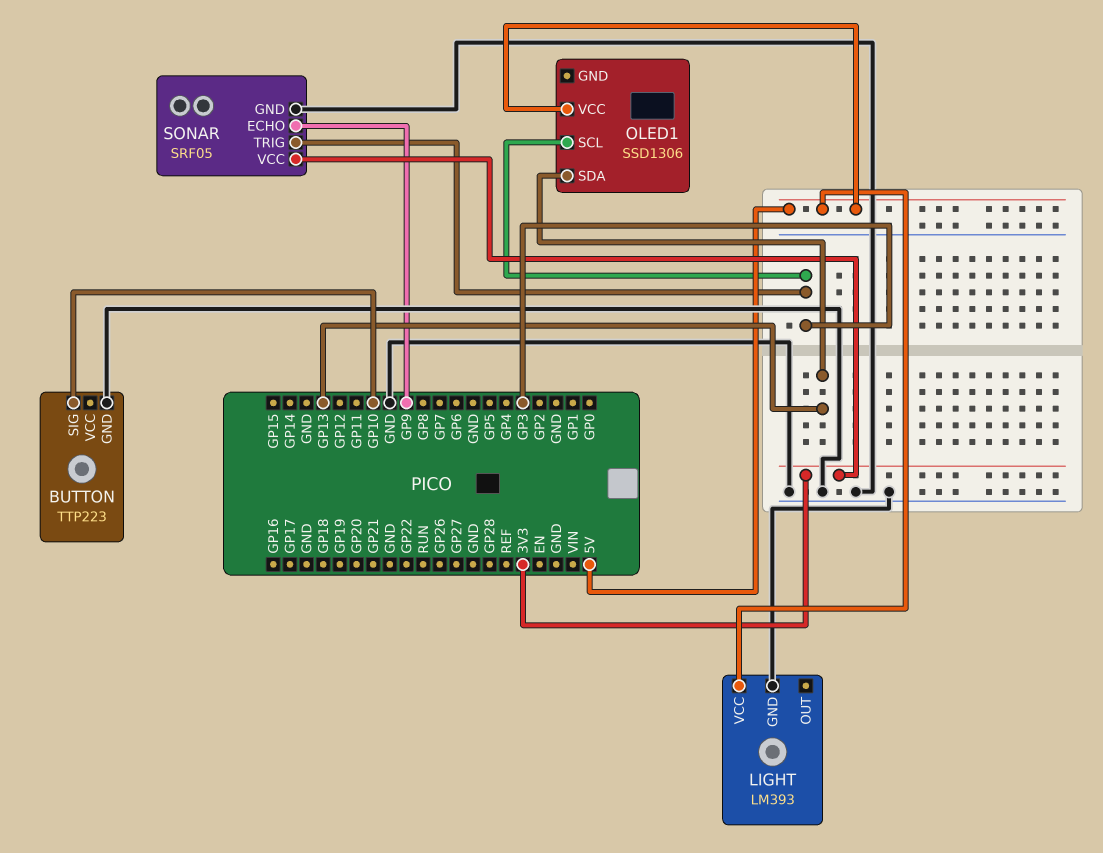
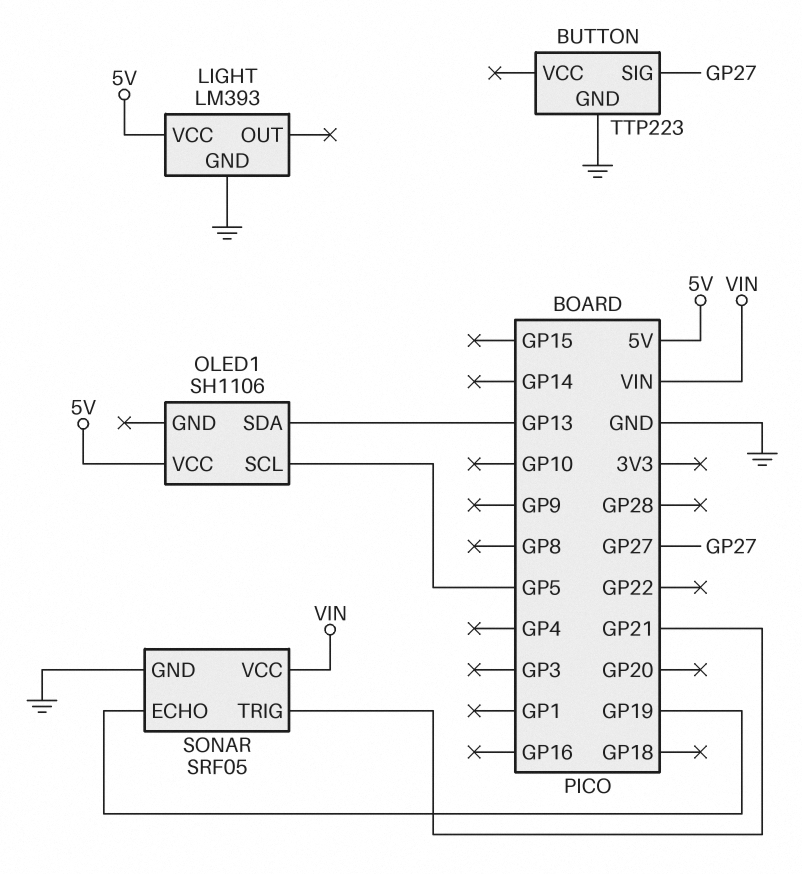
BUTTON pin SIG: GP10 -> GP27
OLED1: SSD1306 -> SH1106
OLED1 pin SCL: GP3 -> GP5
SONAR pin ECHO: GP9 -> GP19
SONAR pin TRIG: GP3 -> GP21
SONAR pin VCC: 3V3 -> VIN

